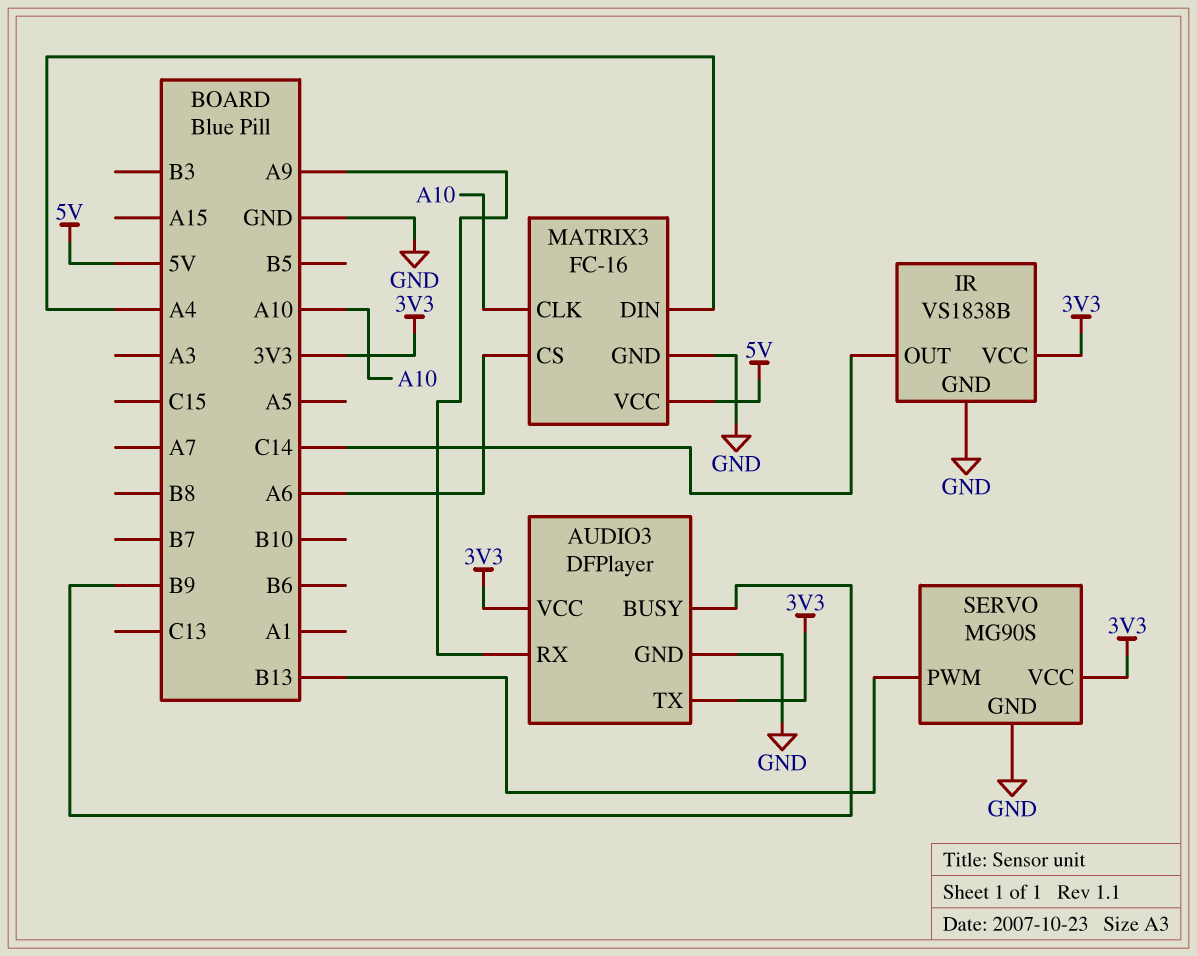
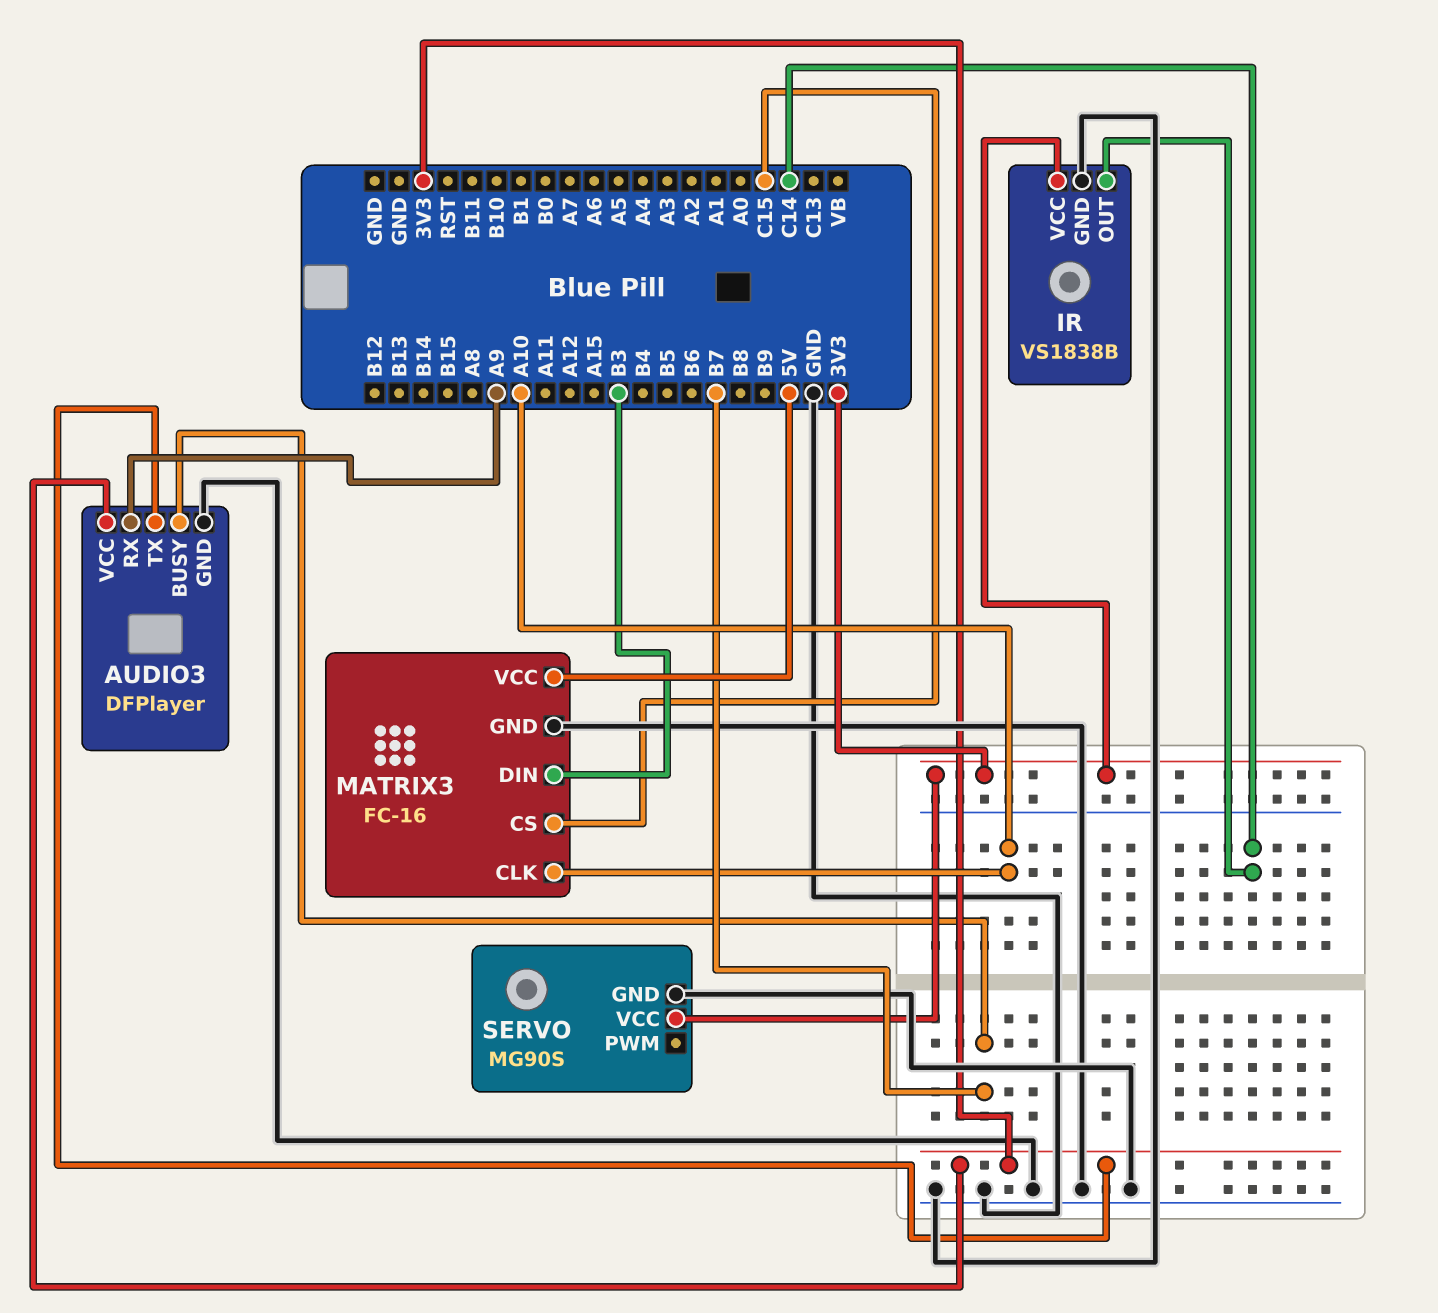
AUDIO3 pin BUSY: B9 -> B7
MATRIX3 pin CS: A6 -> C15
MATRIX3 pin DIN: A4 -> B3
SERVO pin PWM: B13 -> none

